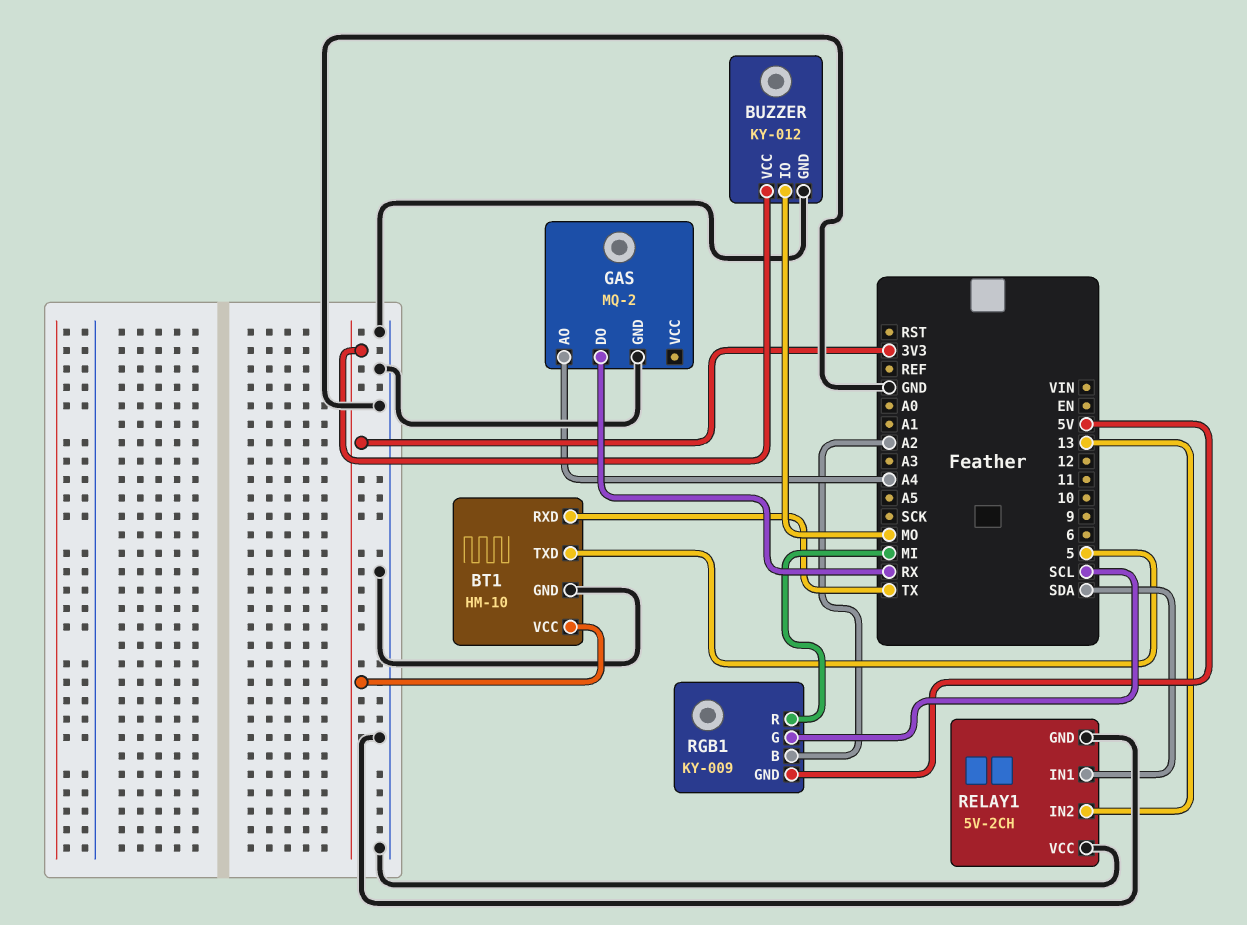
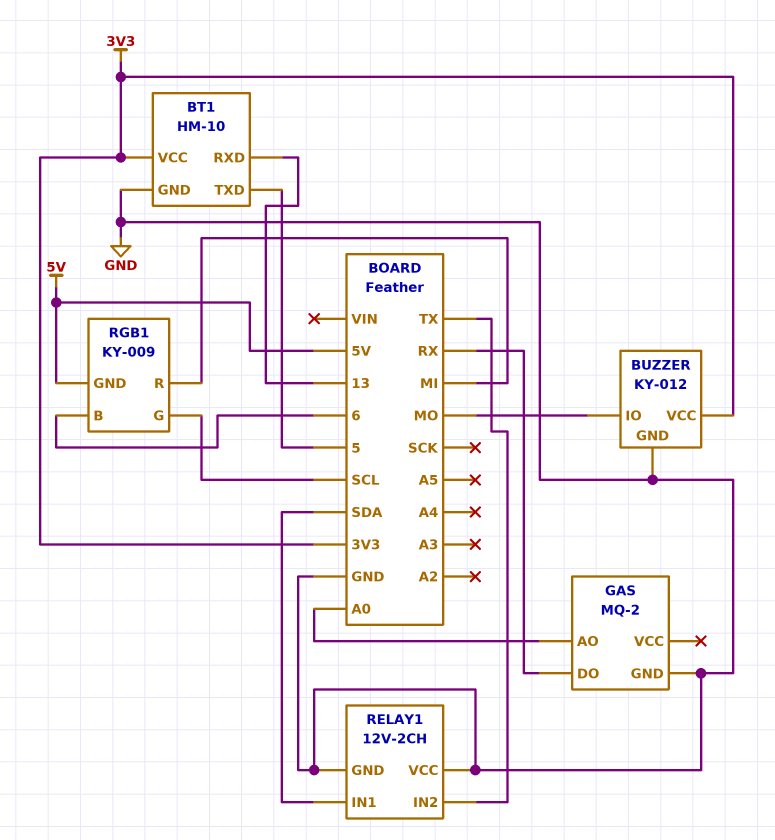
BT1 pin RXD: TX -> 13
GAS pin AO: A4 -> A0
RELAY1: 5V-2CH -> 12V-2CH
RELAY1 pin IN2: 13 -> TX
RGB1 pin B: A2 -> 6

